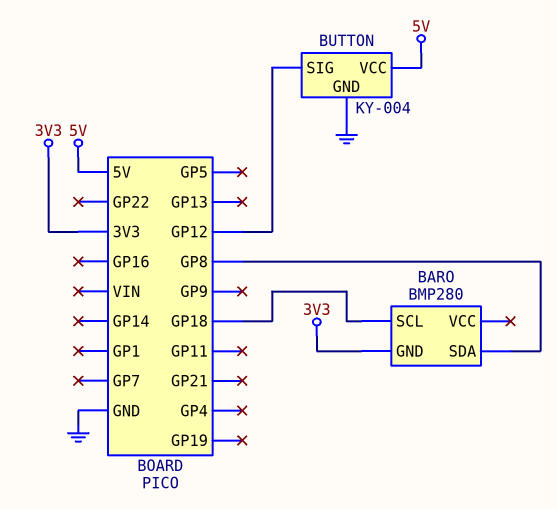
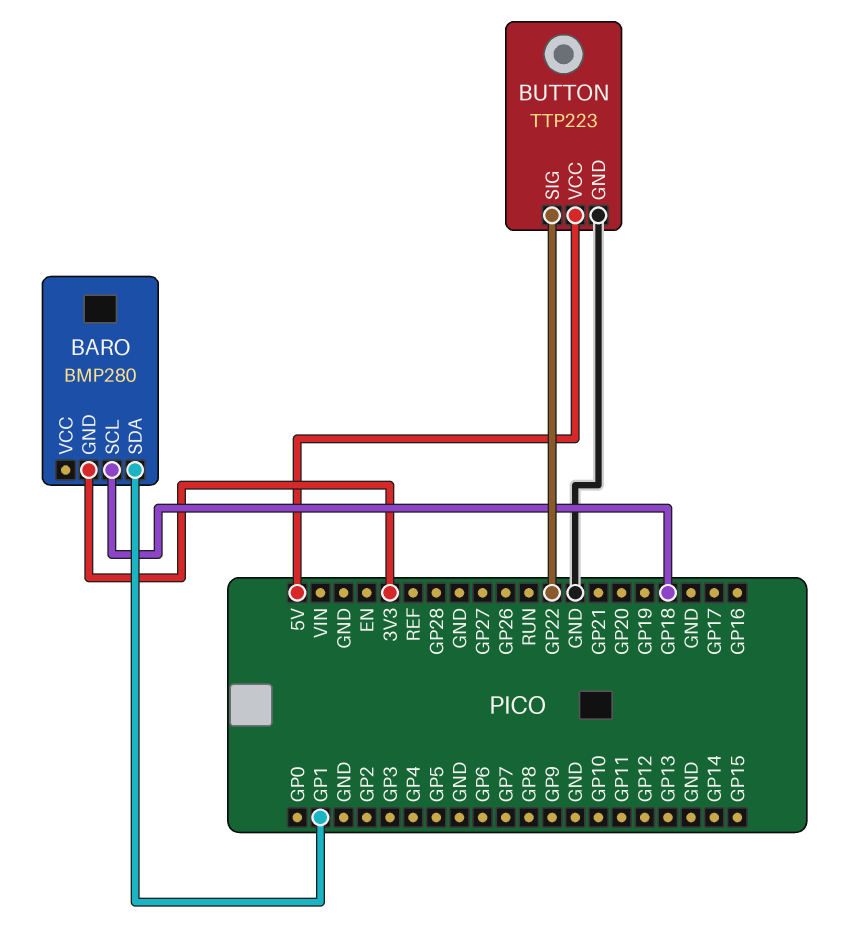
BARO pin SDA: GP8 -> GP1
BUTTON: KY-004 -> TTP223
BUTTON pin SIG: GP12 -> GP22

